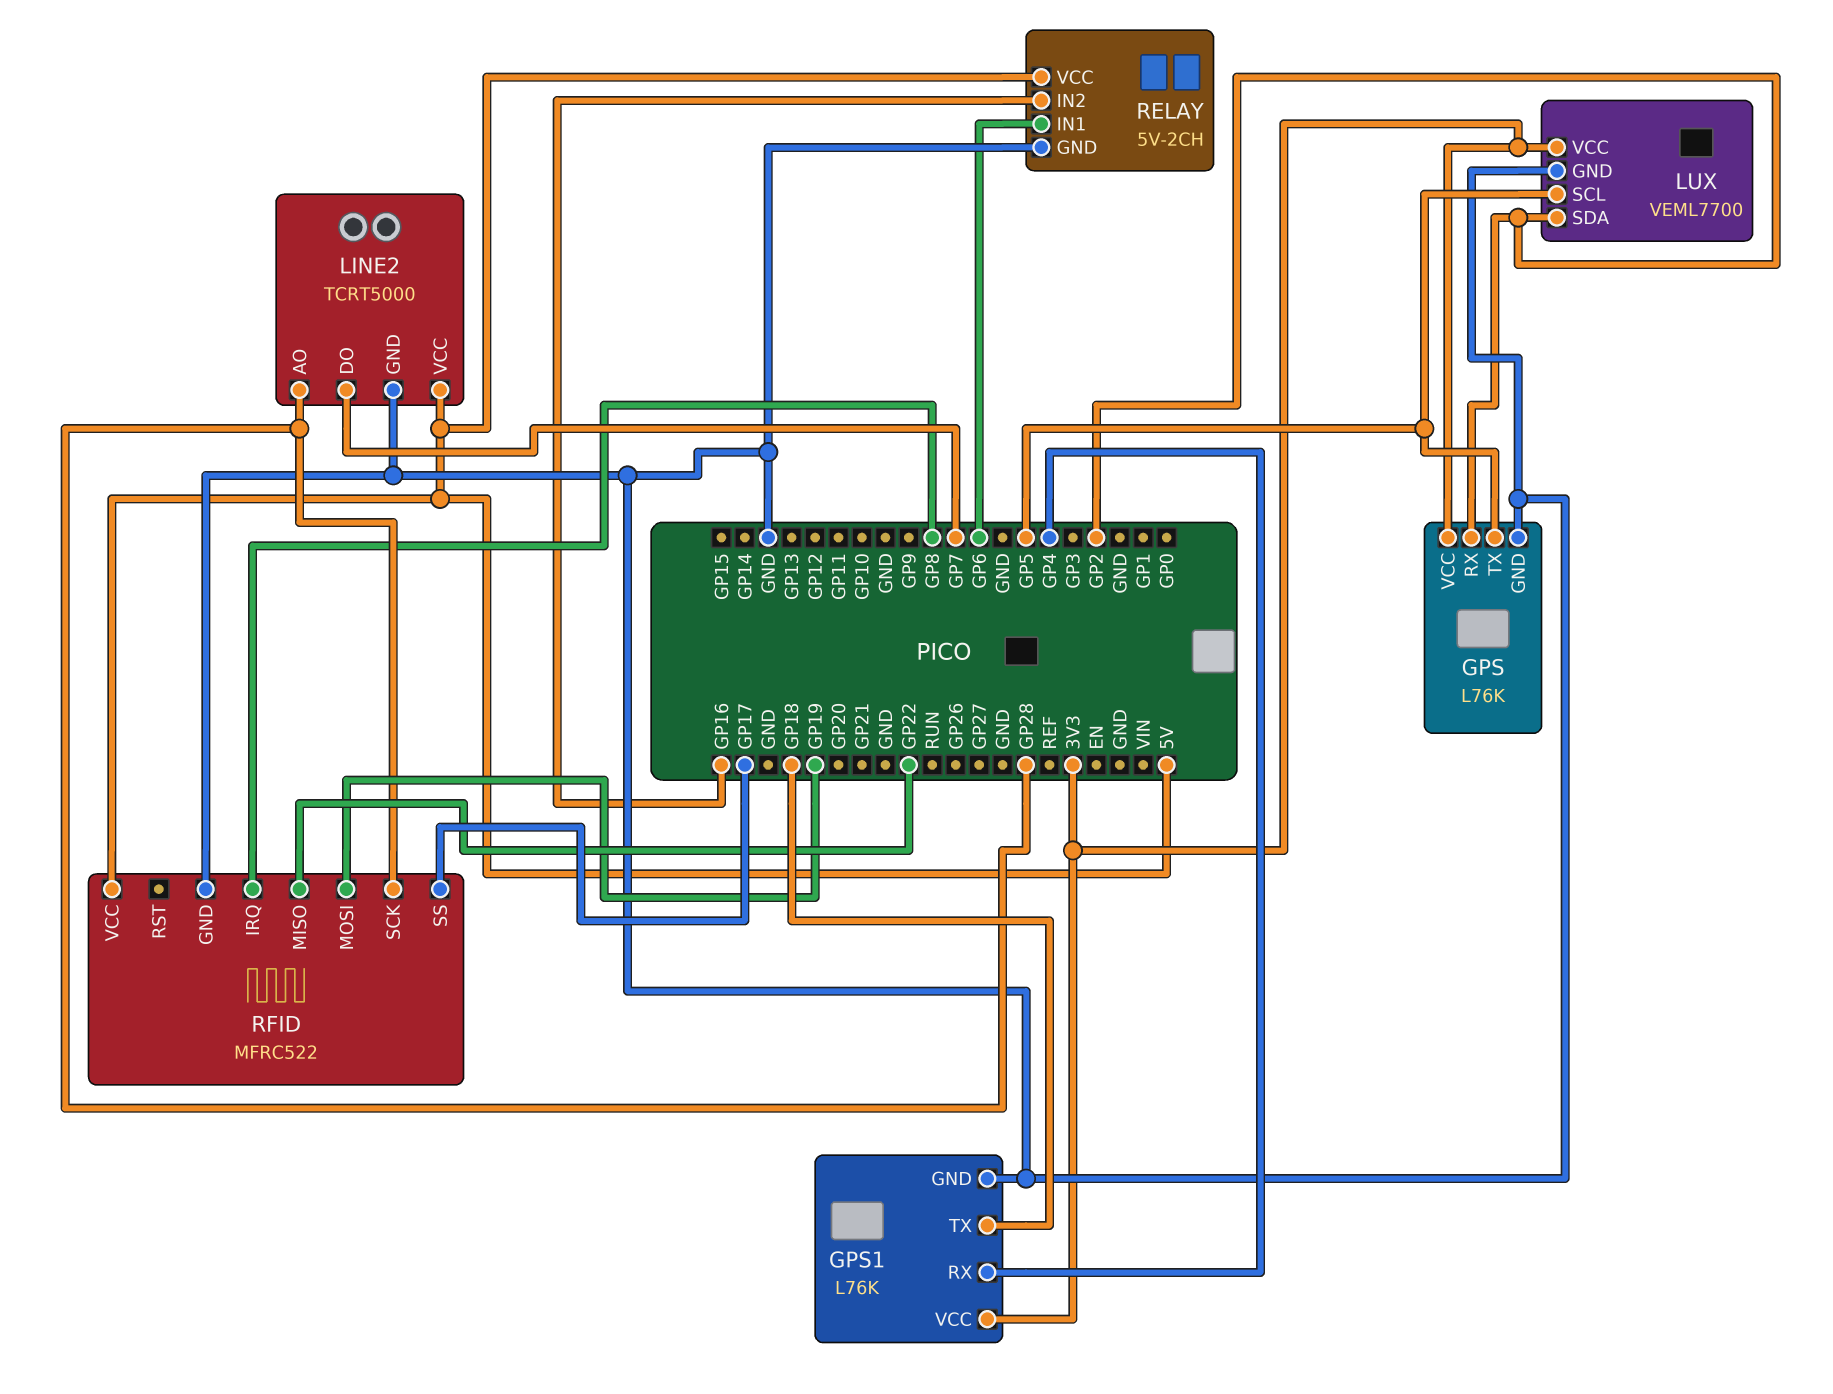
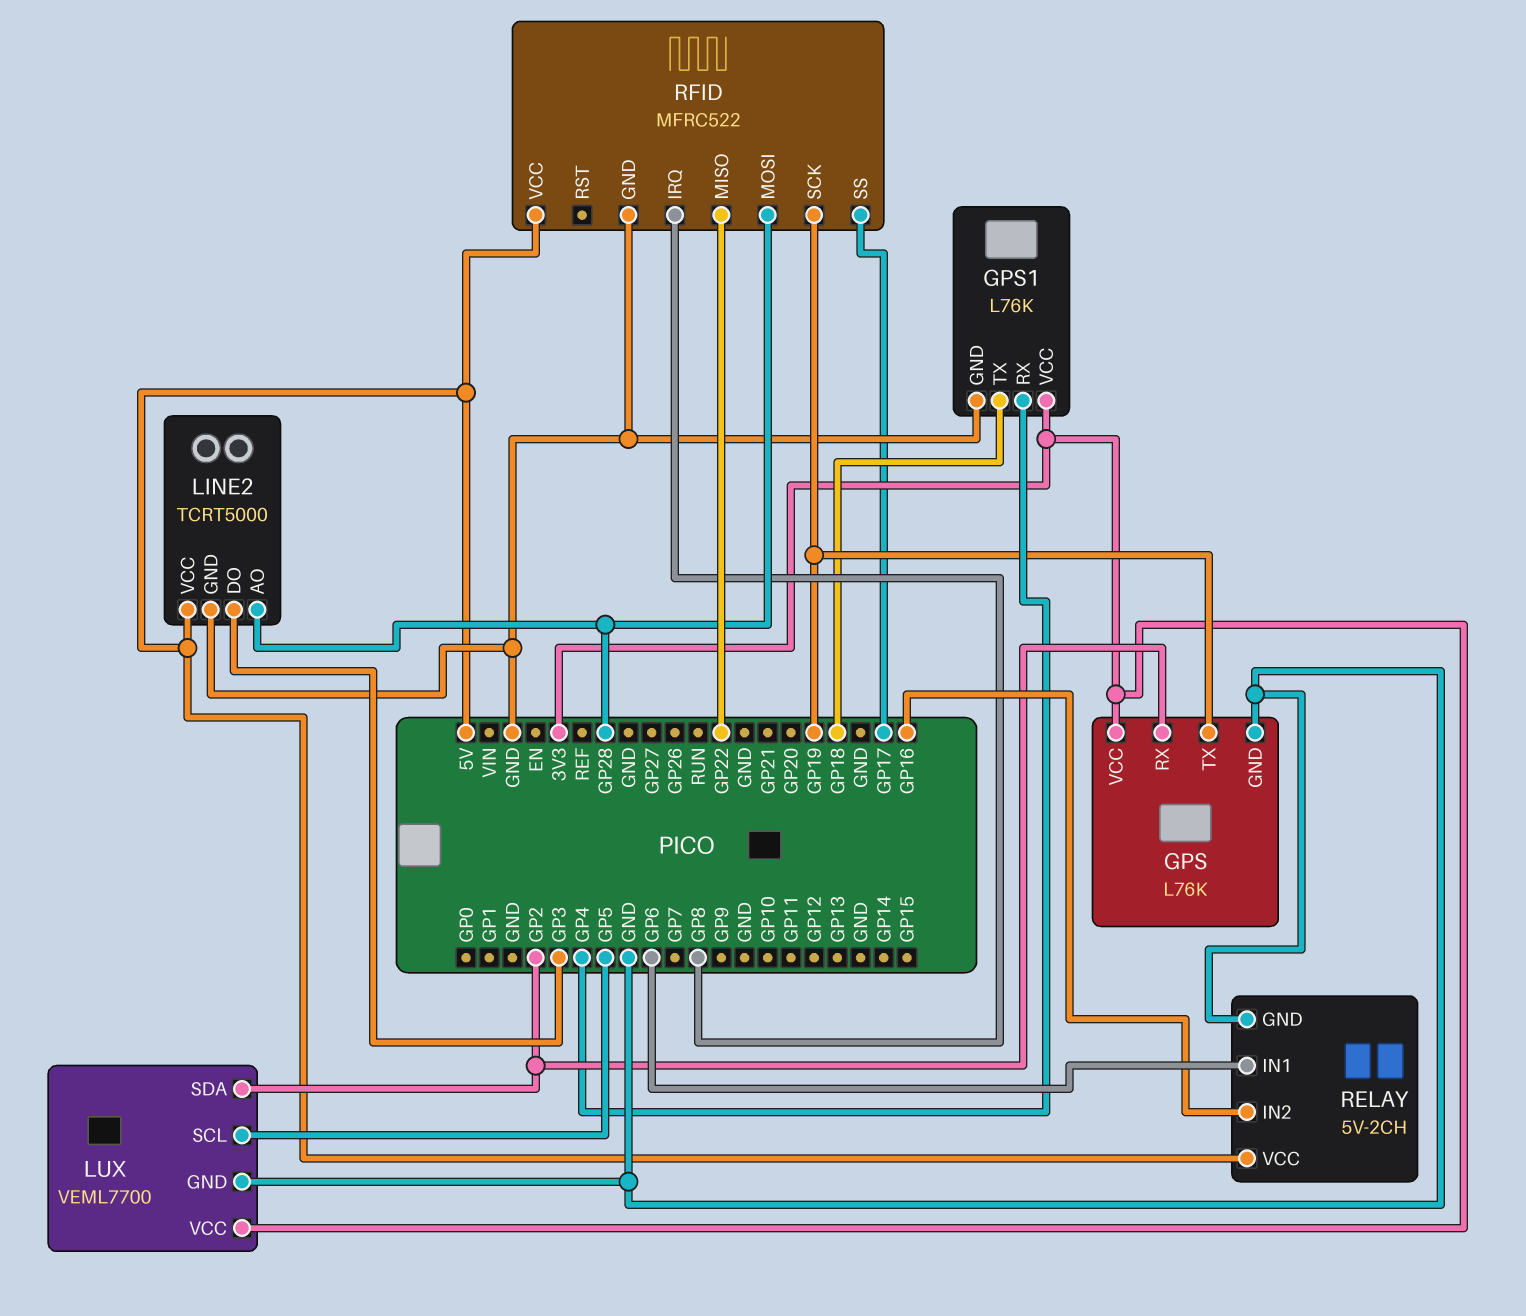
GPS pin TX: GP5 -> GP19
LINE2 pin DO: GP7 -> GP3
RFID pin MOSI: GP19 -> GP28
RFID pin SCK: GP28 -> GP19

